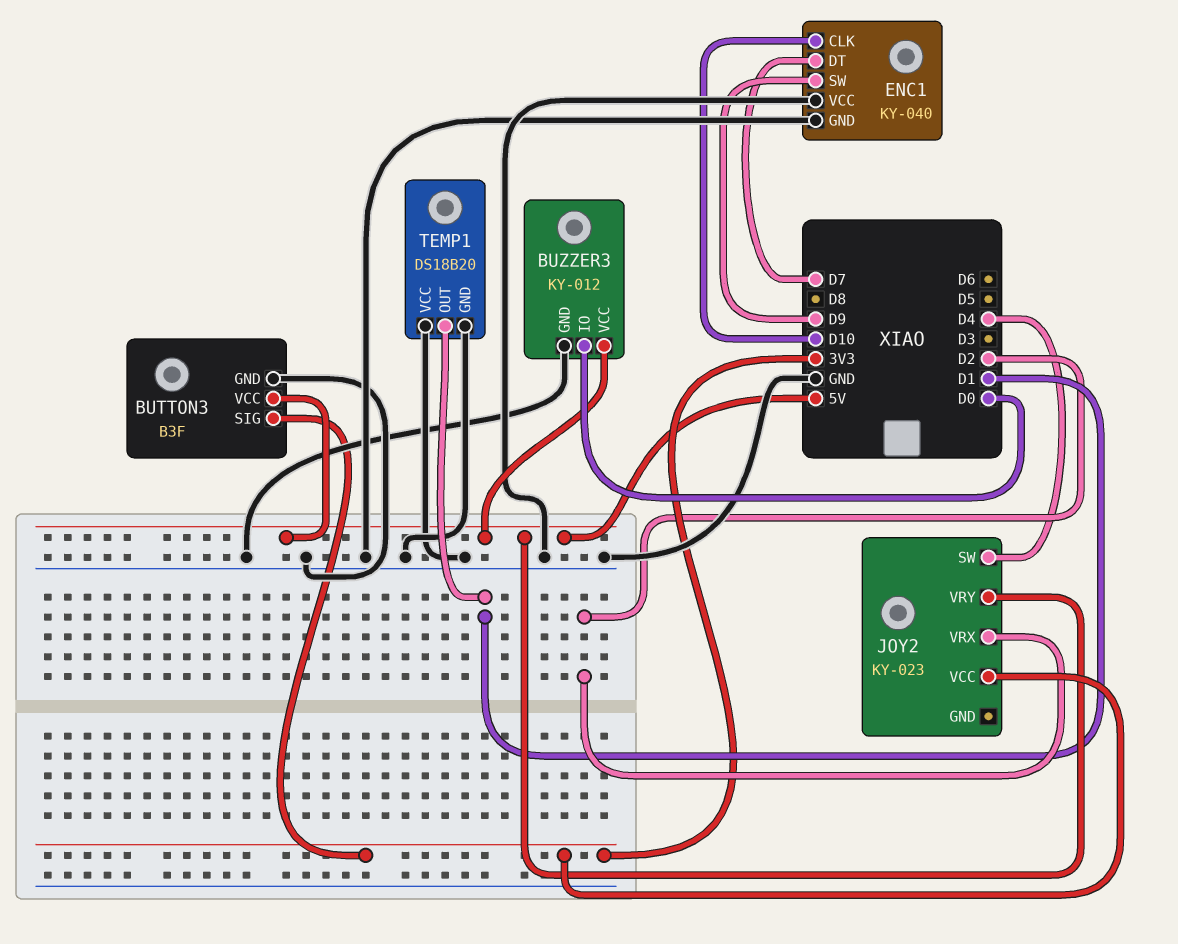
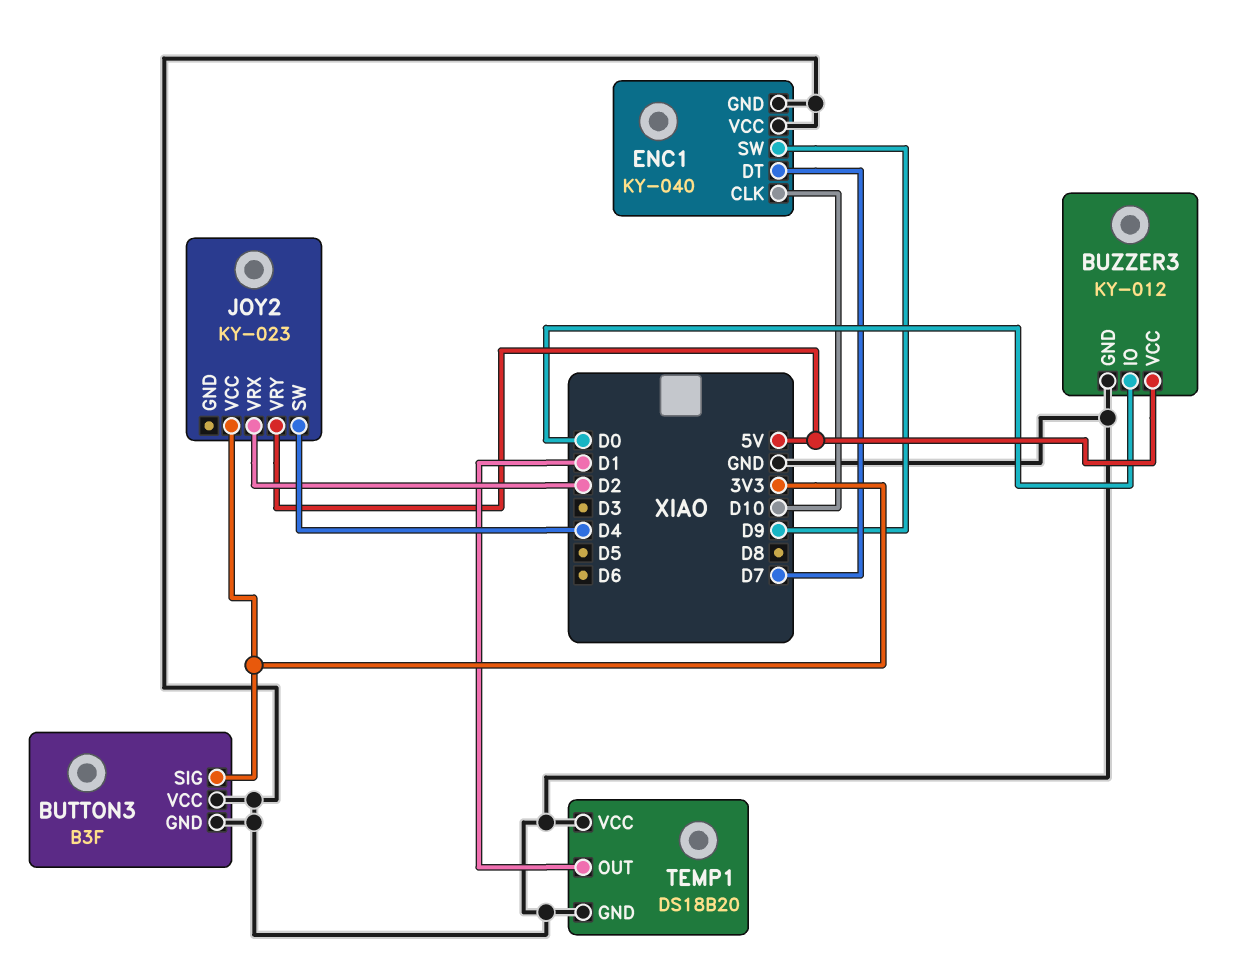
BUTTON3 pin VCC: 5V -> GND

